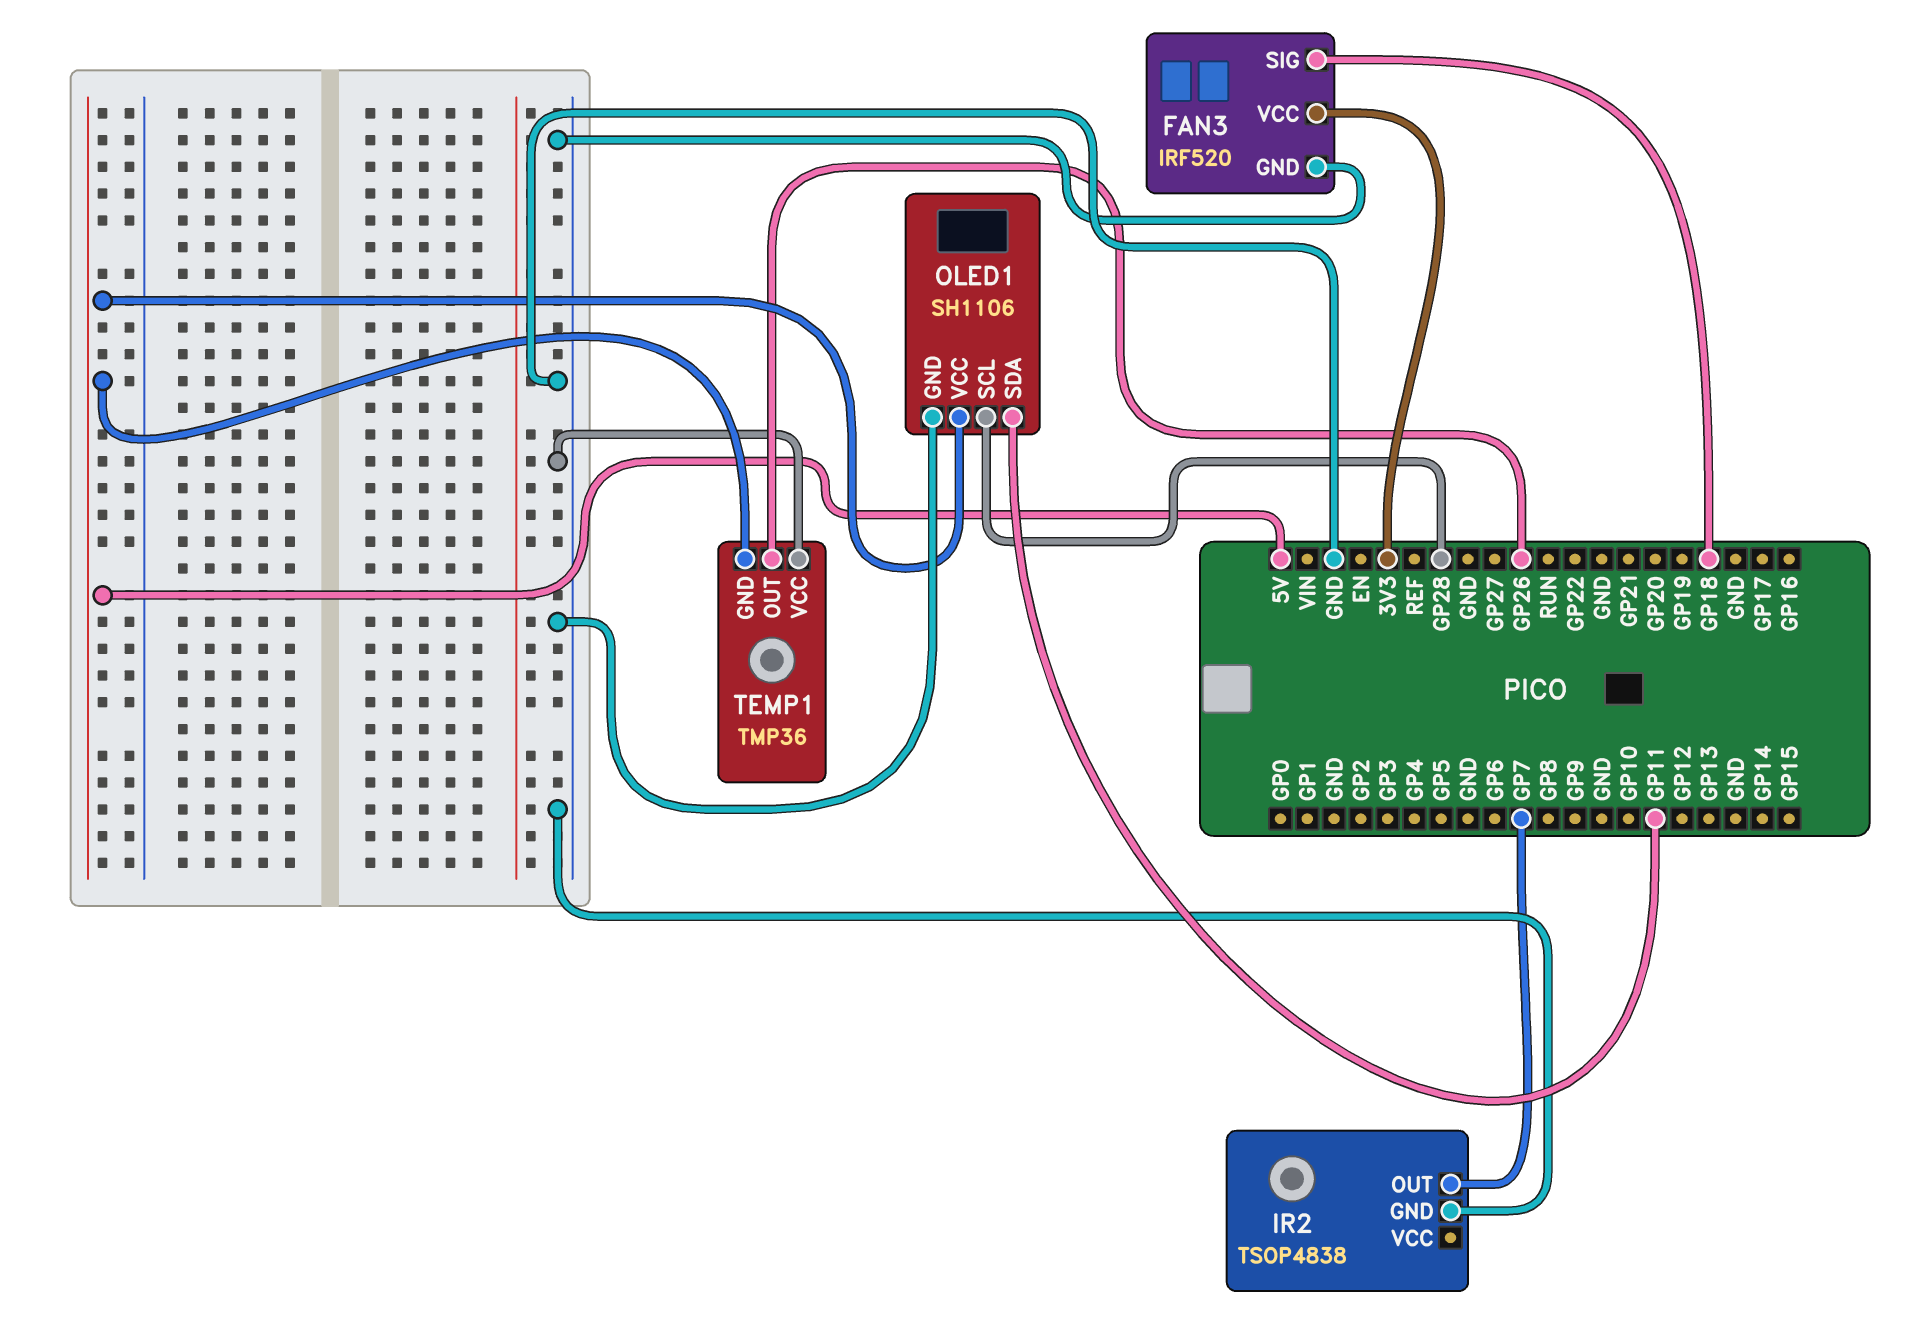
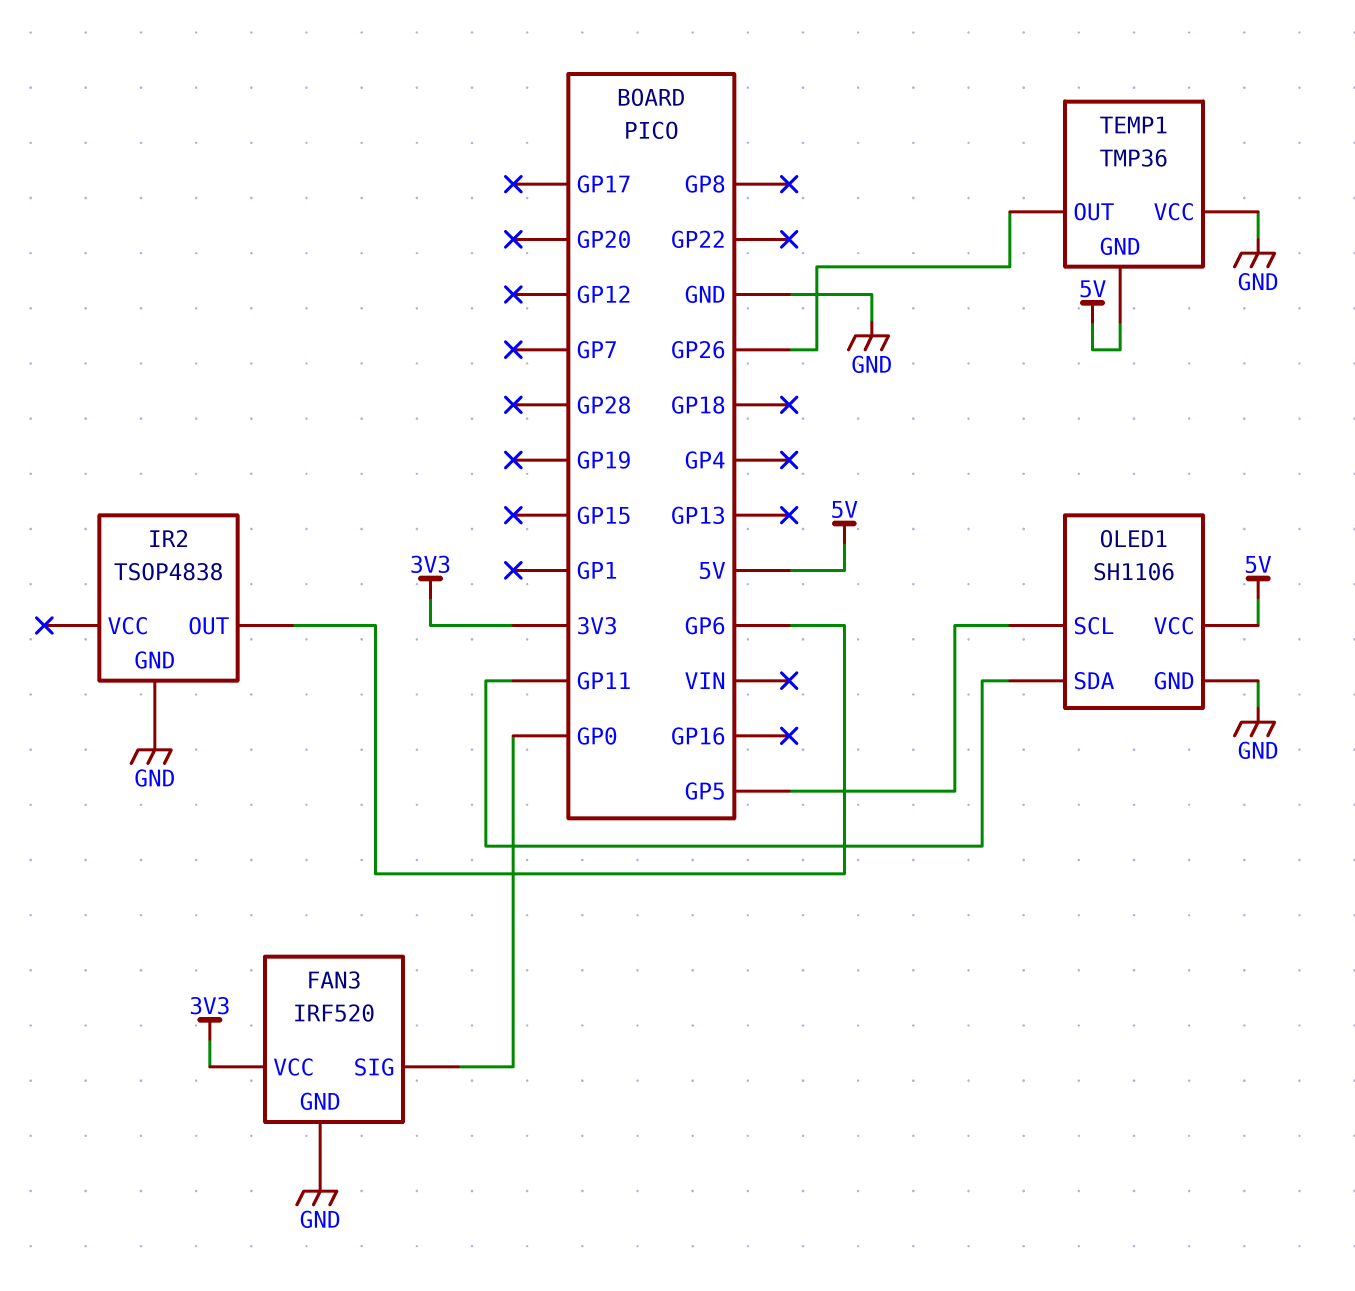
FAN3 pin SIG: GP18 -> GP0
IR2 pin OUT: GP7 -> GP6
OLED1 pin SCL: GP28 -> GP5

